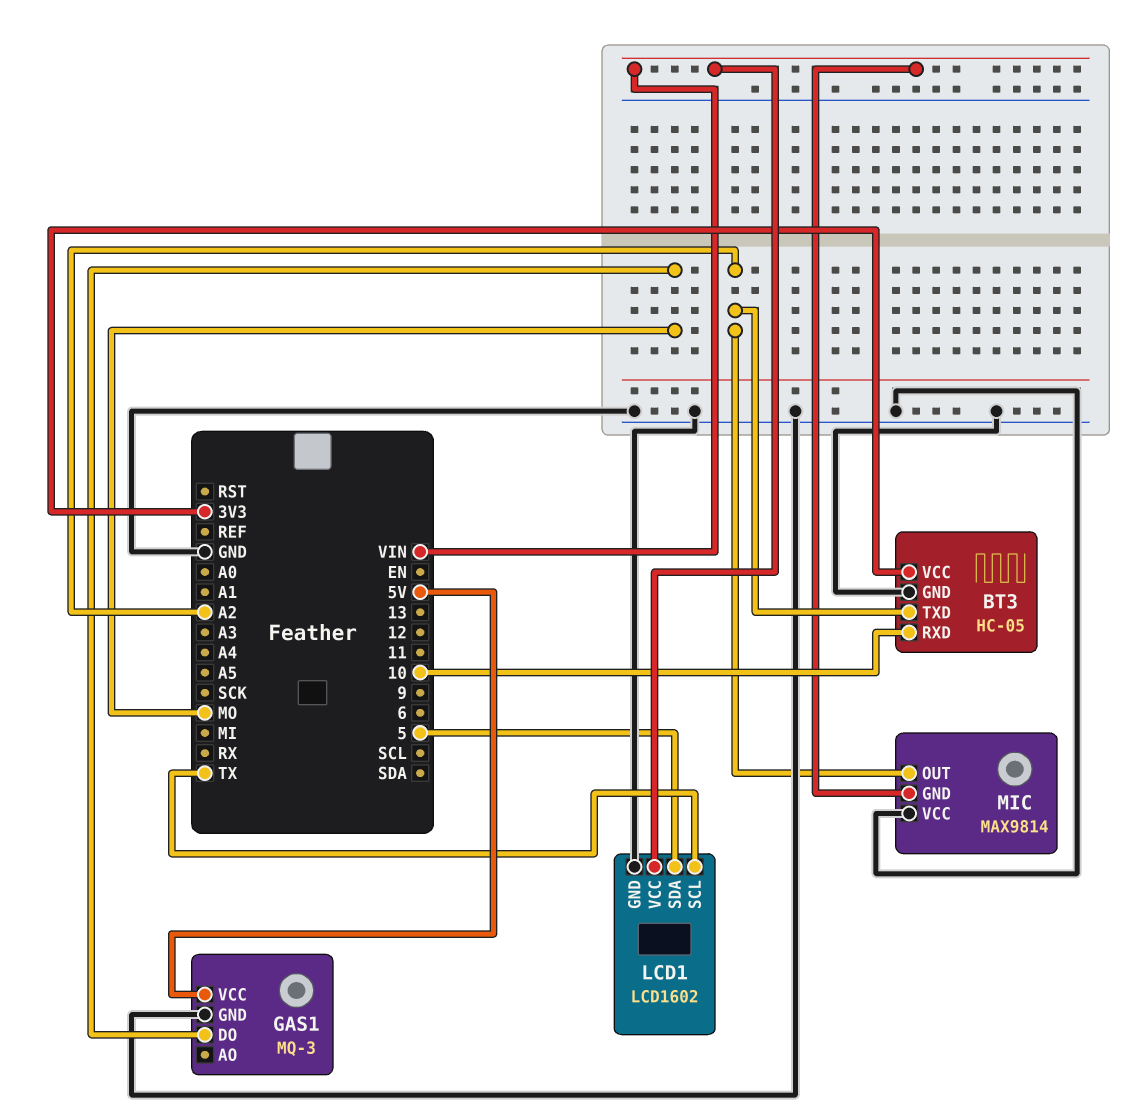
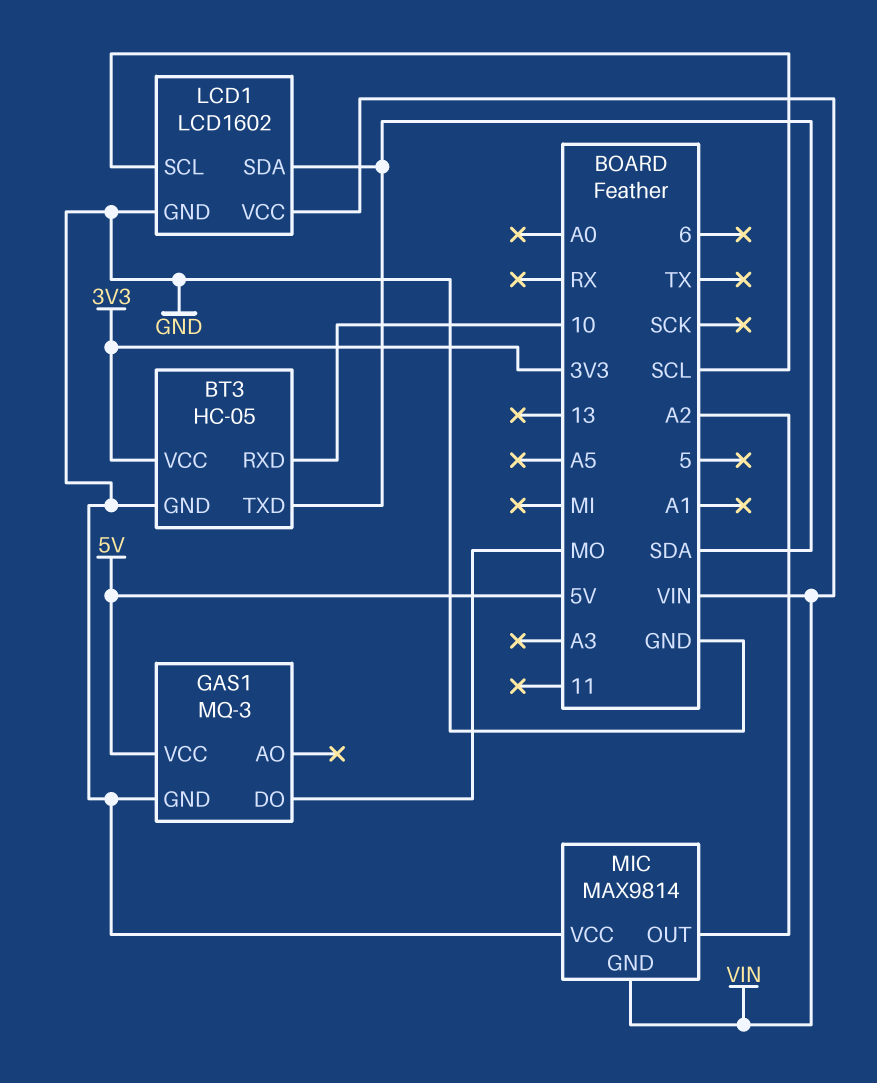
BT3 pin TXD: A2 -> SDA
LCD1 pin SCL: TX -> SCL
LCD1 pin SDA: 5 -> SDA

